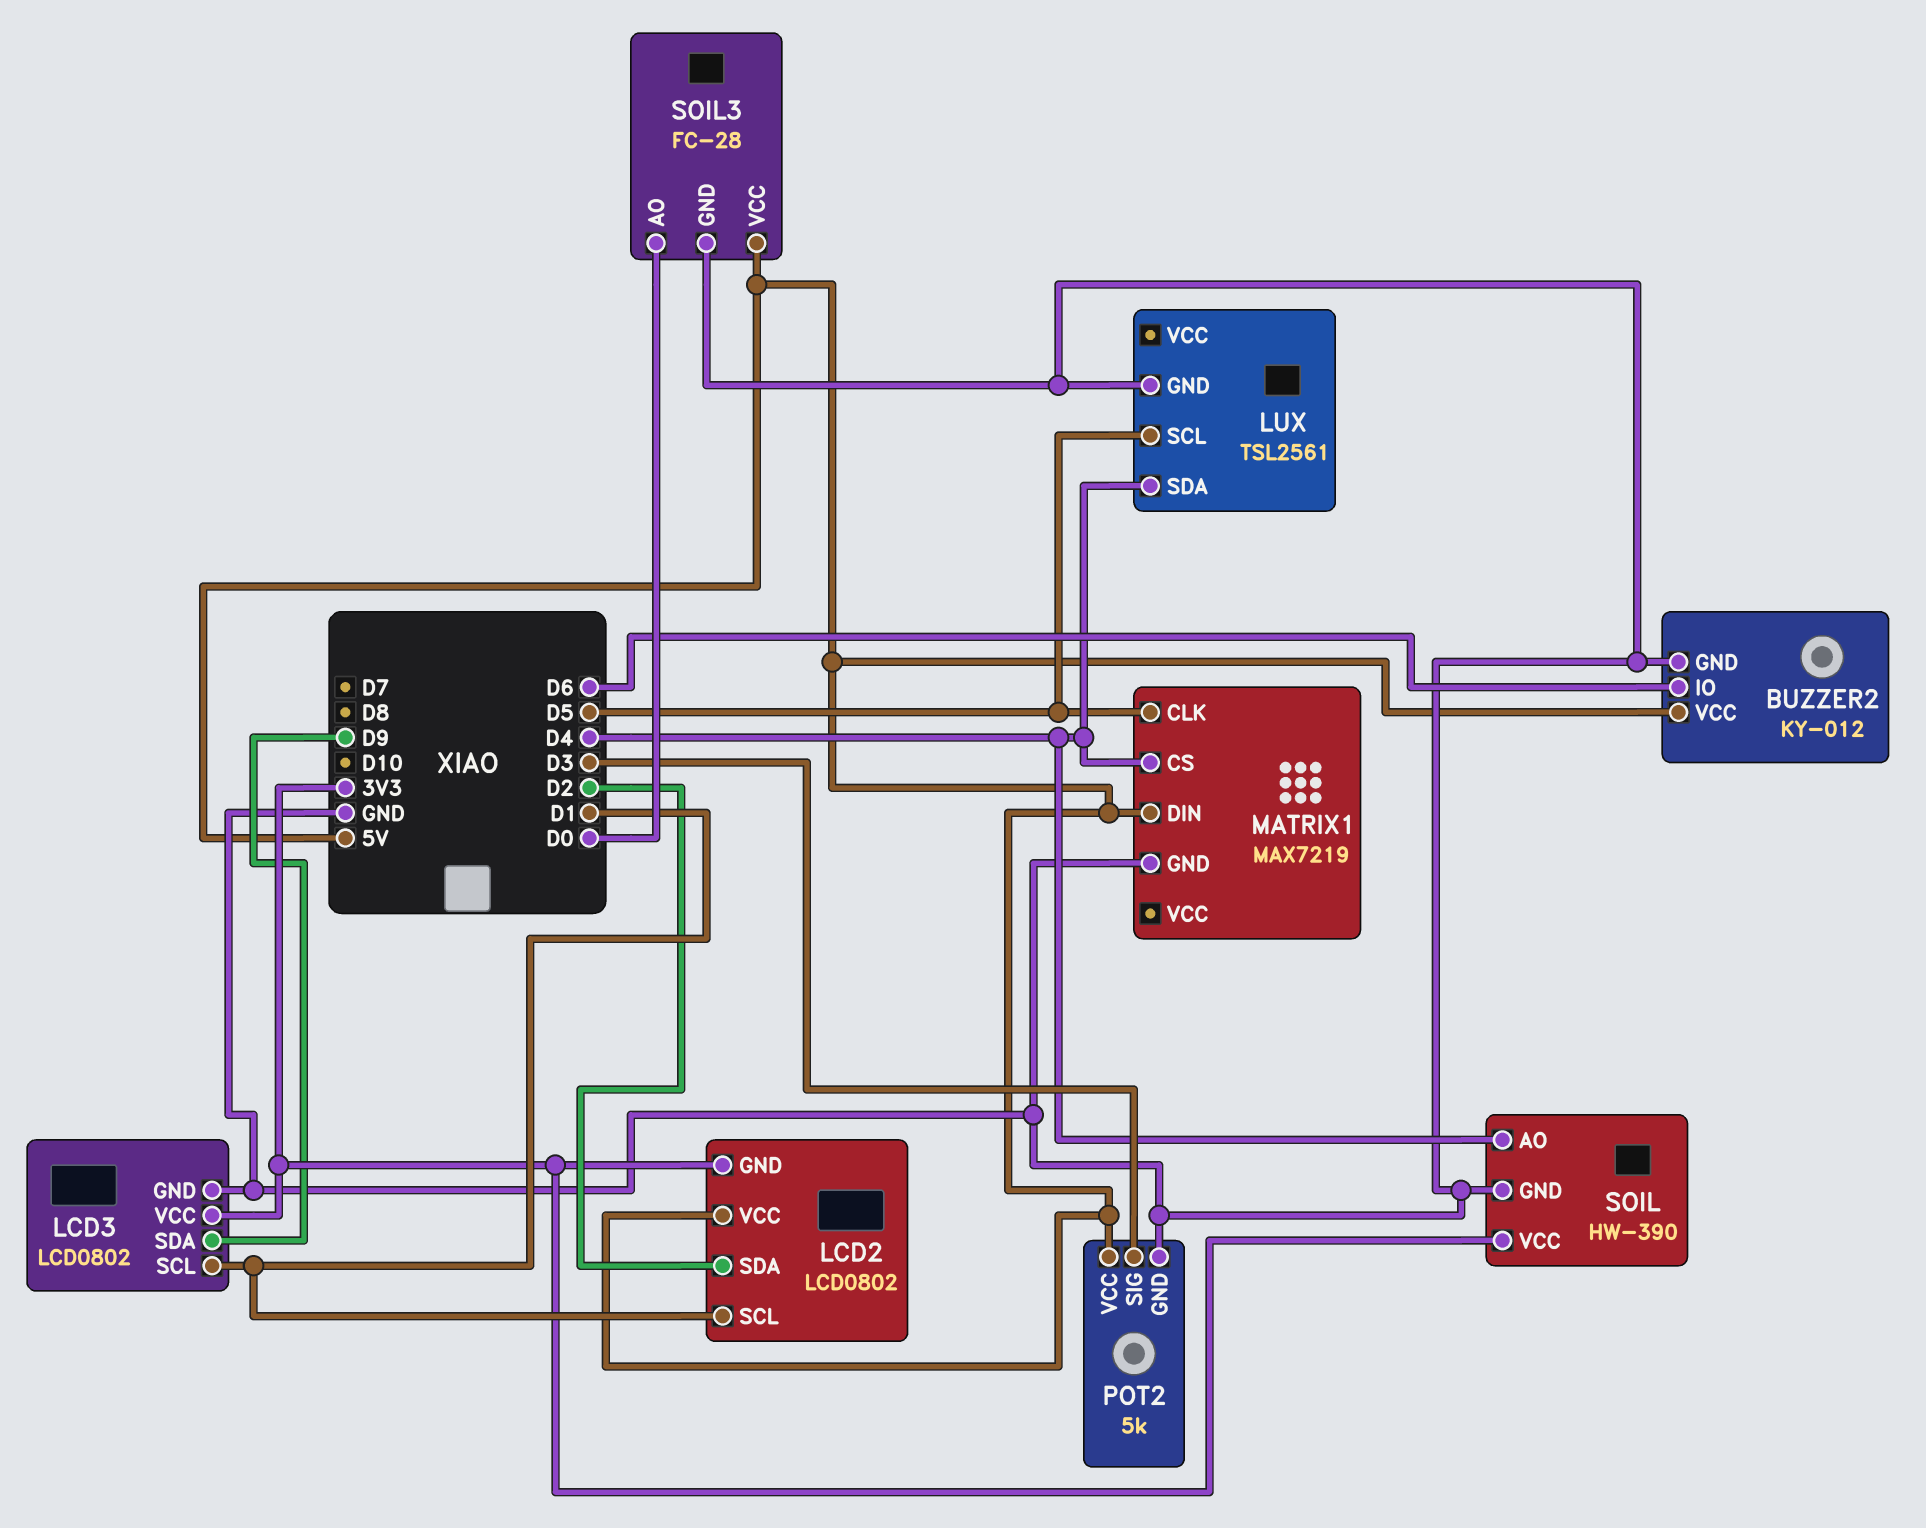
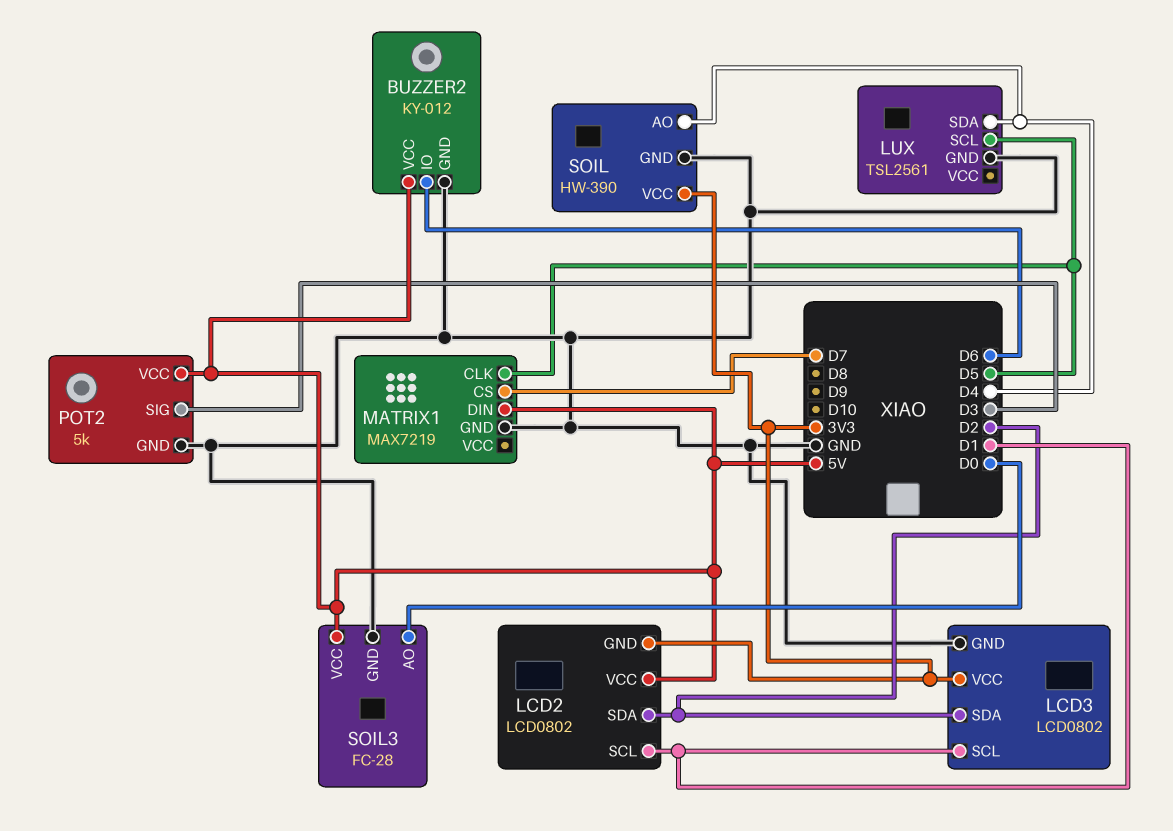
LCD3 pin SDA: D9 -> D2
MATRIX1 pin CS: D4 -> D7

